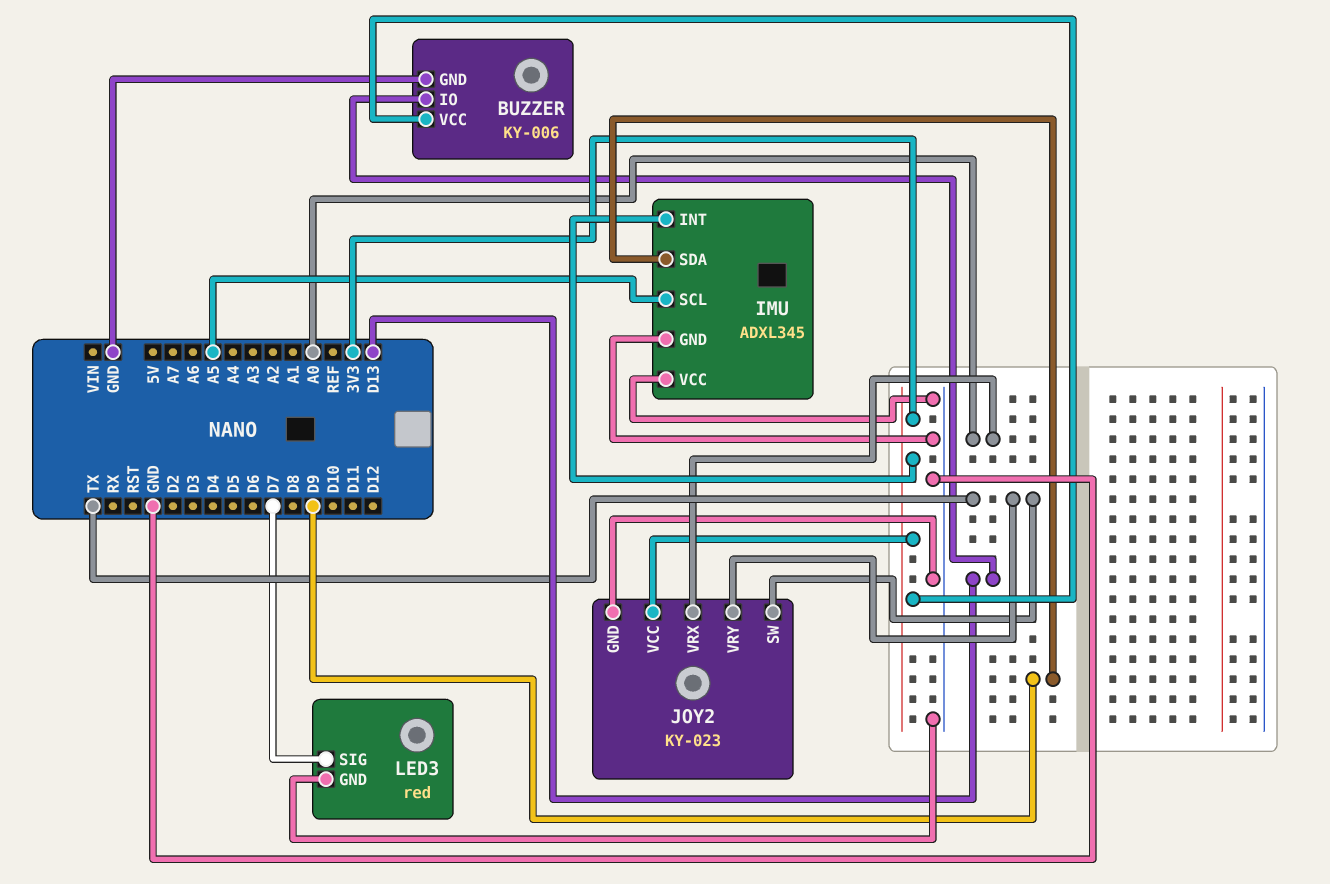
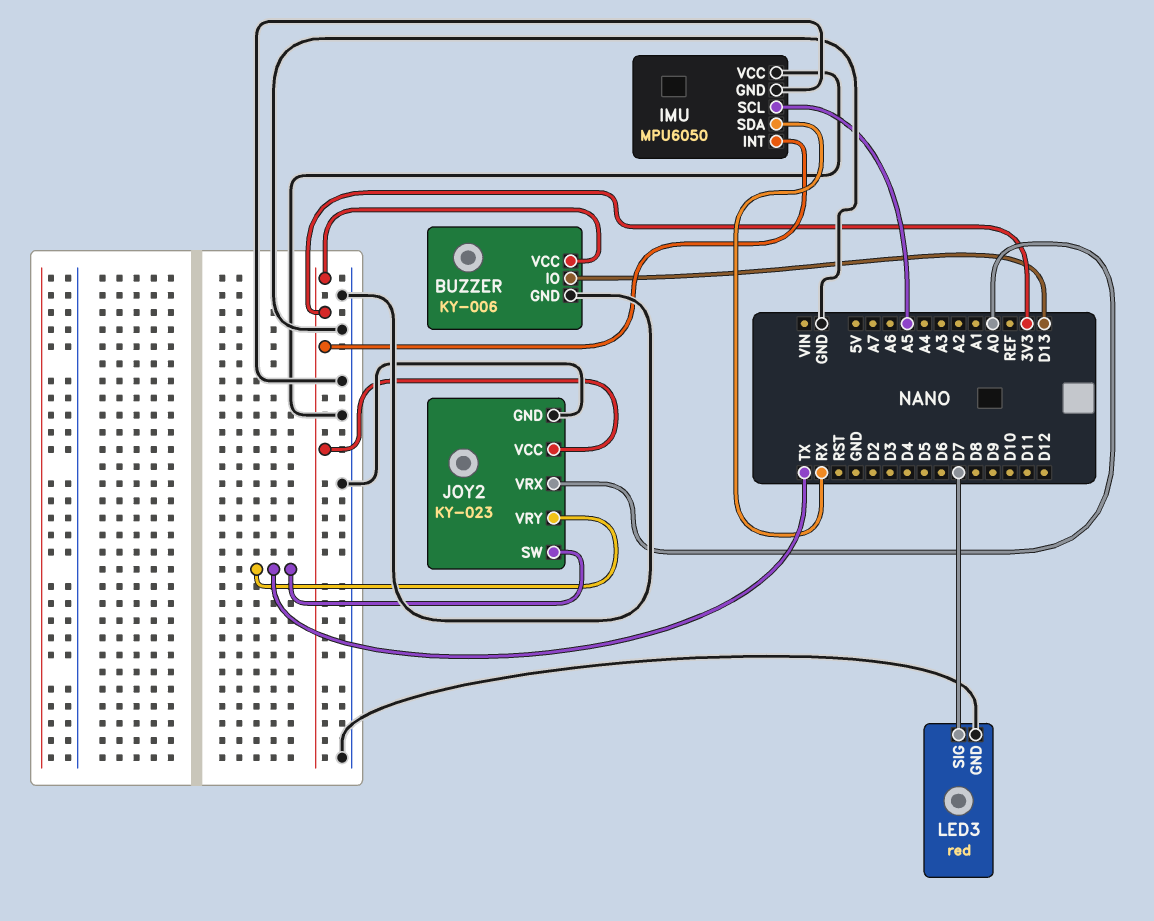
IMU: ADXL345 -> MPU6050
IMU pin SDA: D9 -> RX

